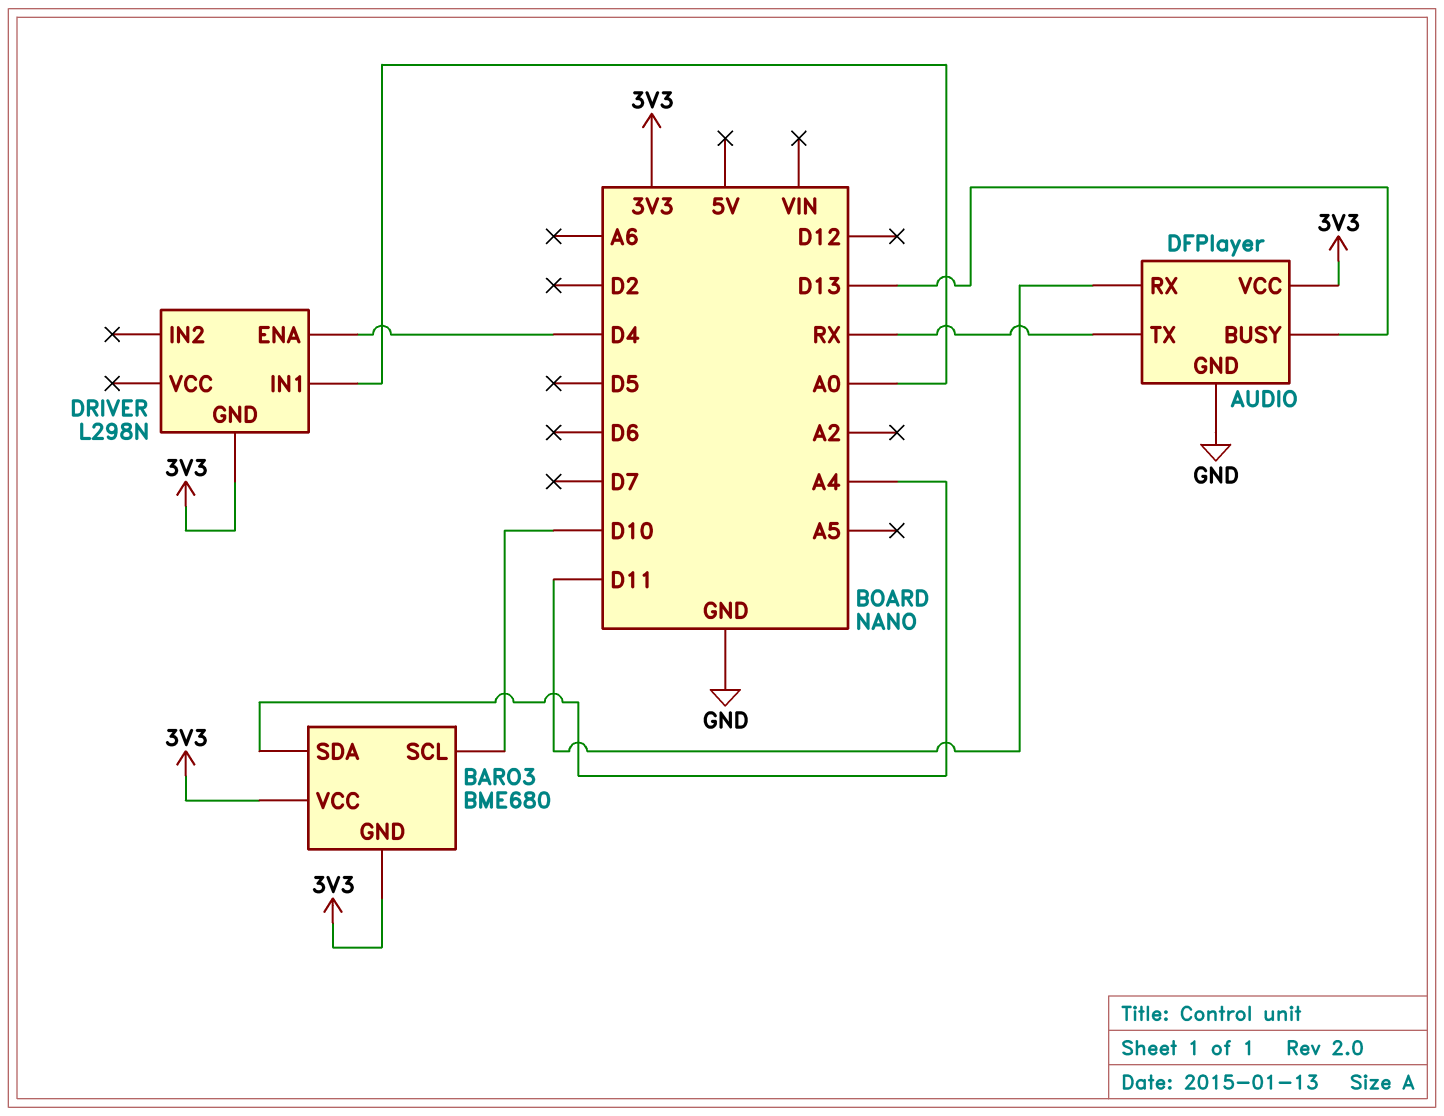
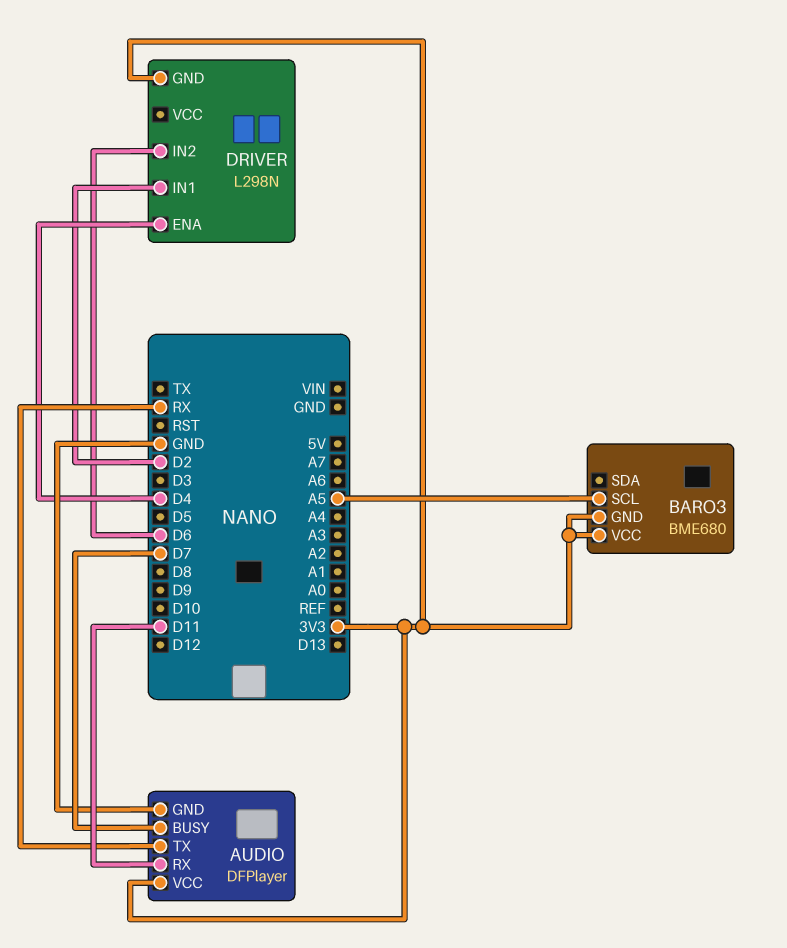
AUDIO pin BUSY: D13 -> D7
BARO3 pin SCL: D10 -> A5
BARO3 pin SDA: A4 -> none
DRIVER pin IN1: A0 -> D2
DRIVER pin IN2: none -> D6

